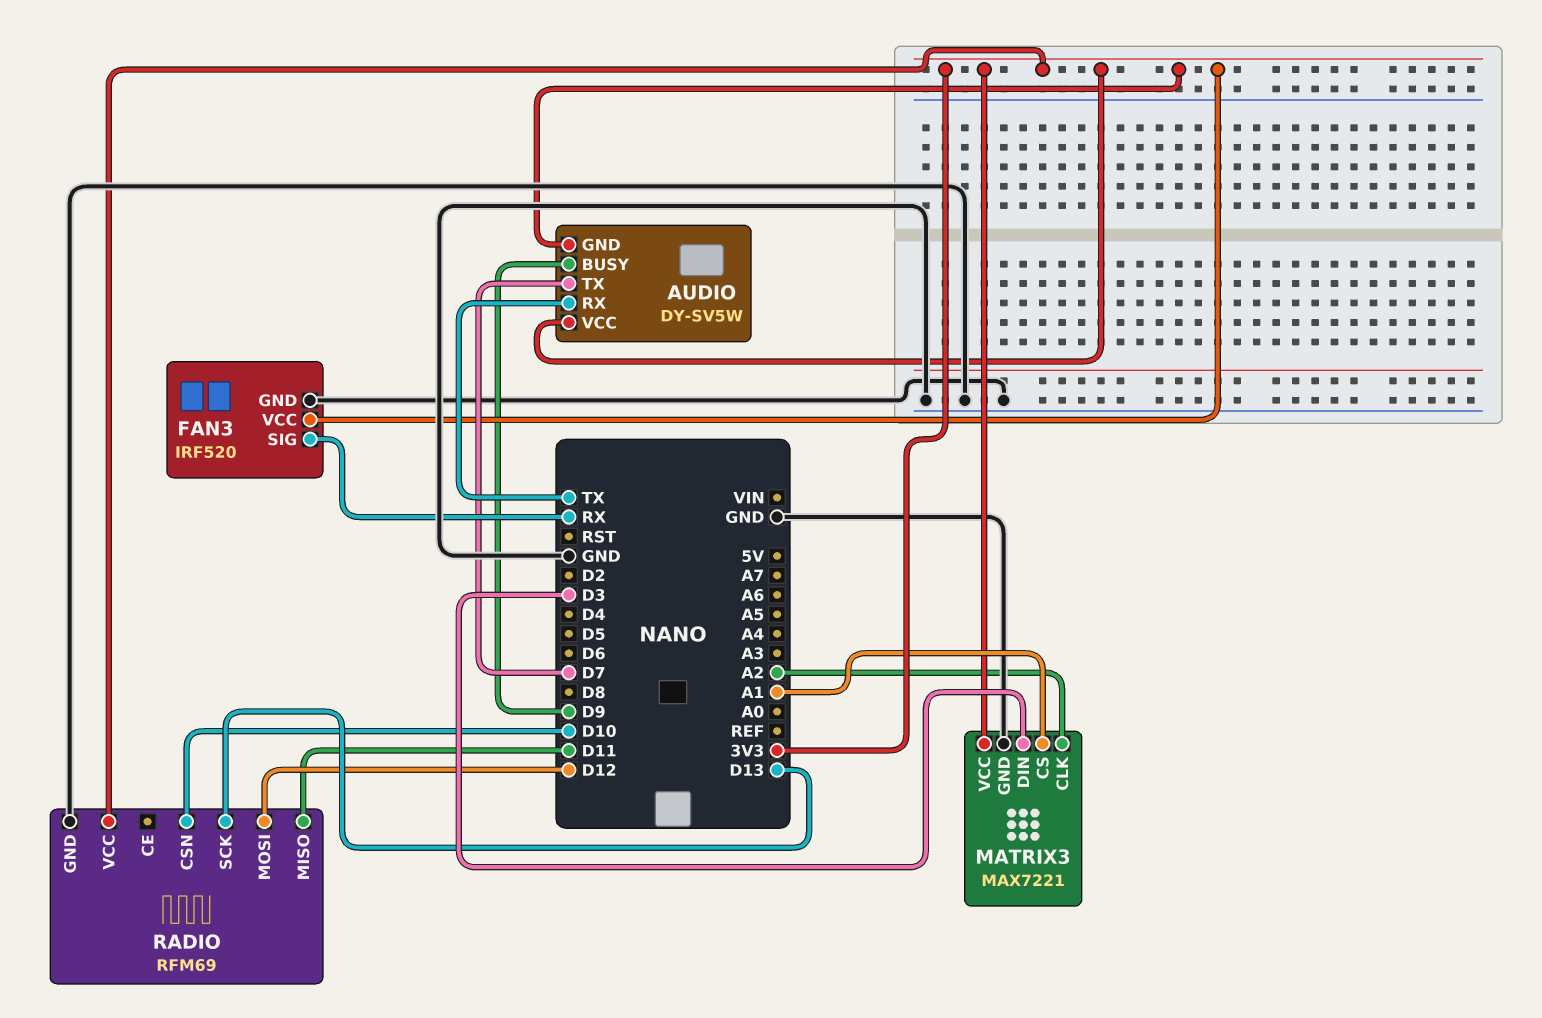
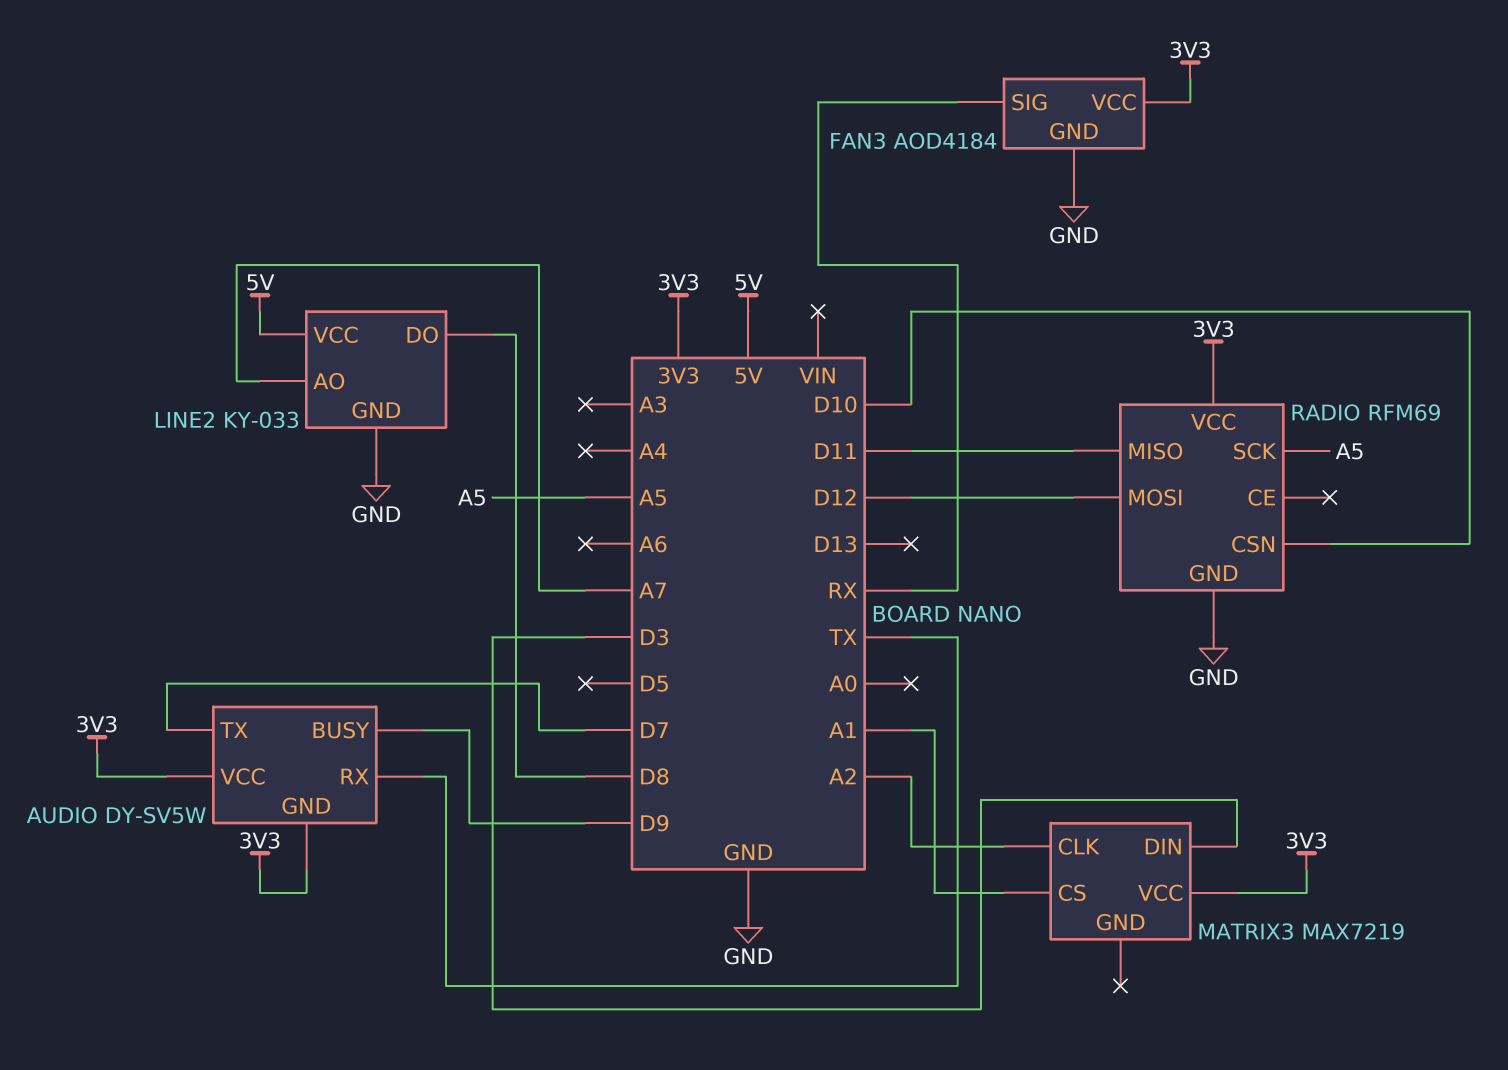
FAN3: IRF520 -> AOD4184
LINE2: none -> KY-033
LINE2 pin AO: none -> A7
LINE2 pin DO: none -> D8
LINE2 pin GND: none -> GND
LINE2 pin VCC: none -> 5V
MATRIX3: MAX7221 -> MAX7219
MATRIX3 pin GND: GND -> none
RADIO pin SCK: D13 -> A5

